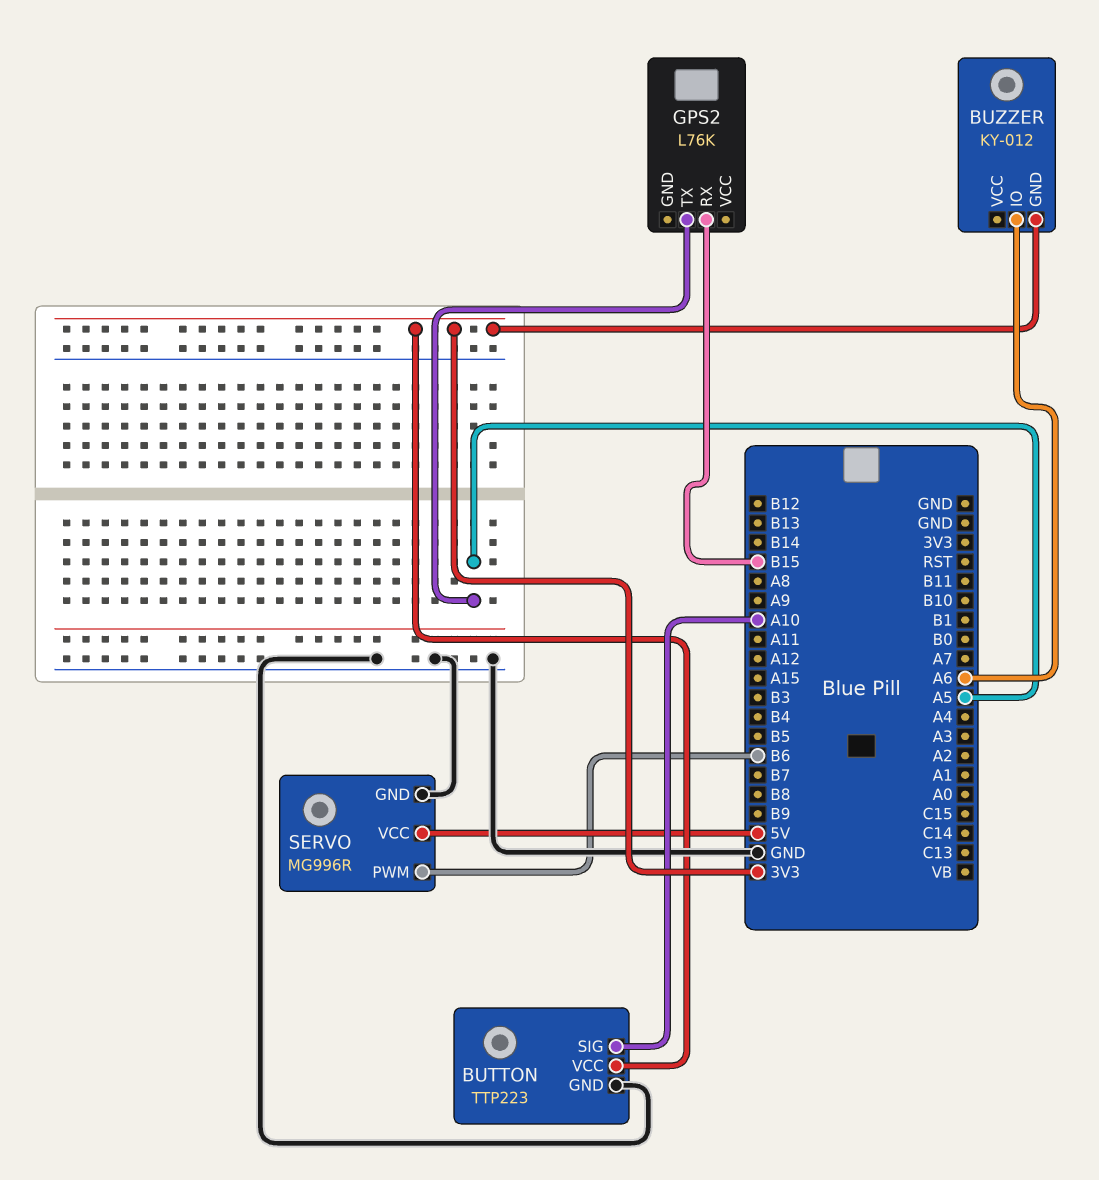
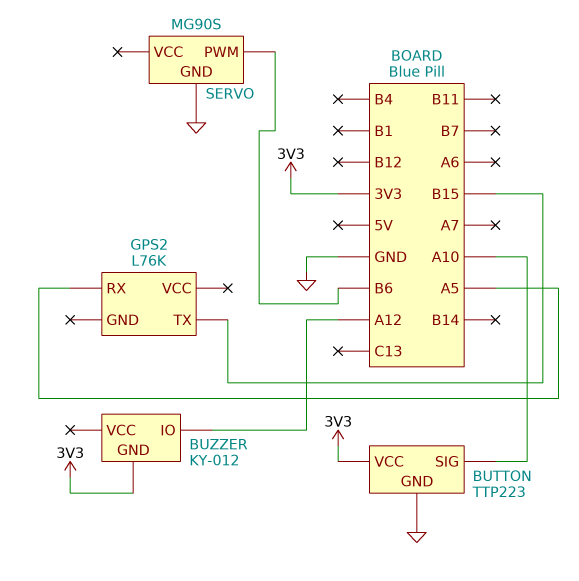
BUZZER pin IO: A6 -> A12
GPS2 pin RX: B15 -> A5
GPS2 pin TX: A5 -> B15
SERVO: MG996R -> MG90S
SERVO pin VCC: 5V -> none

